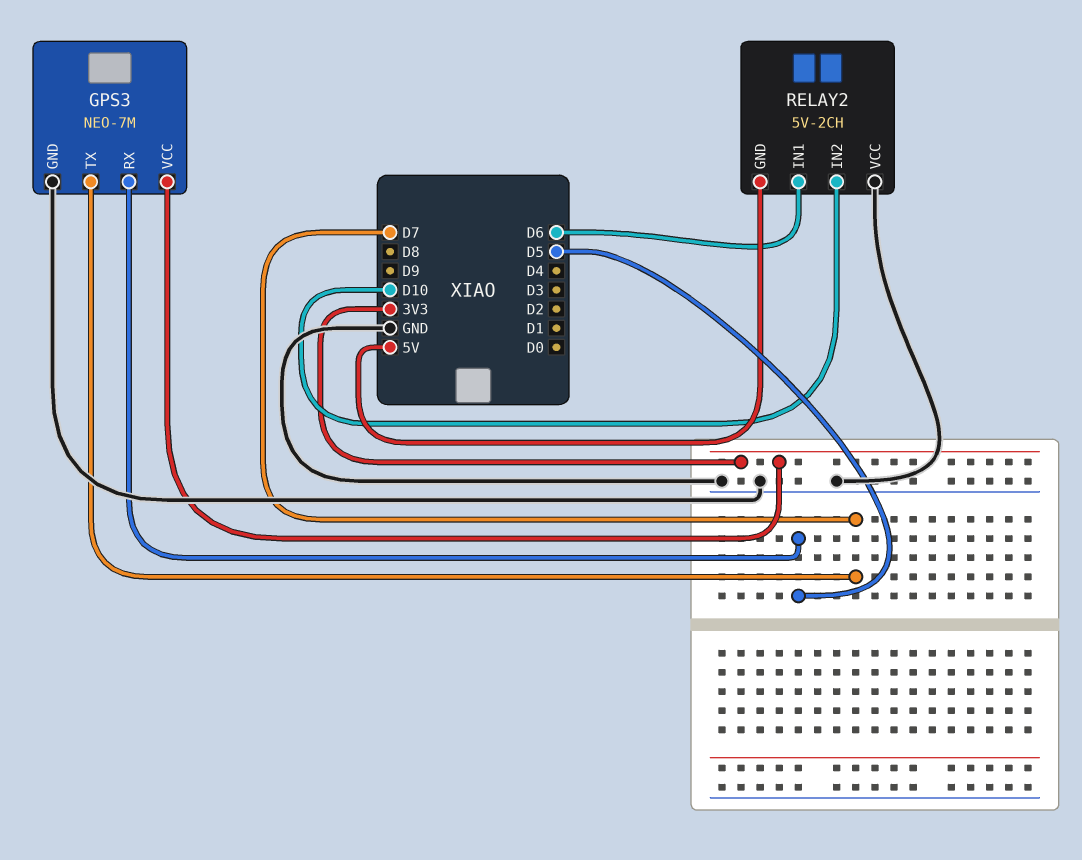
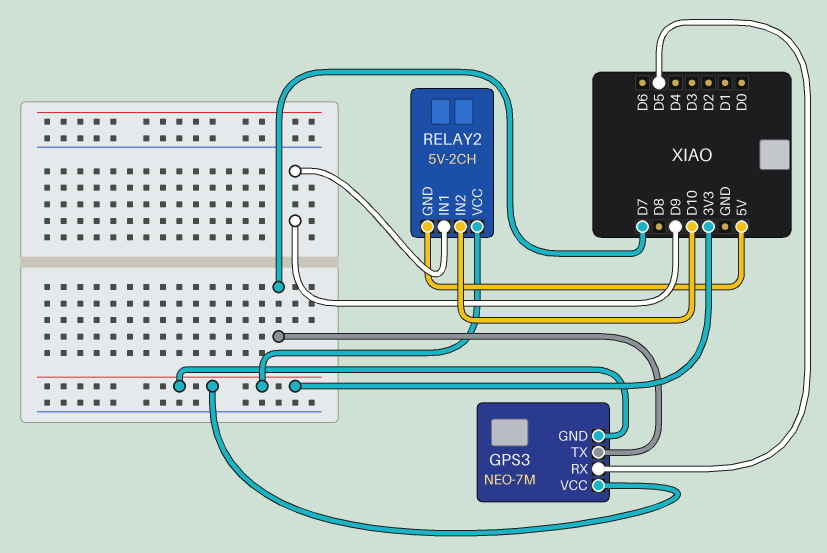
GPS3 pin GND: GND -> 3V3
RELAY2 pin IN1: D6 -> D9
RELAY2 pin VCC: GND -> 3V3

